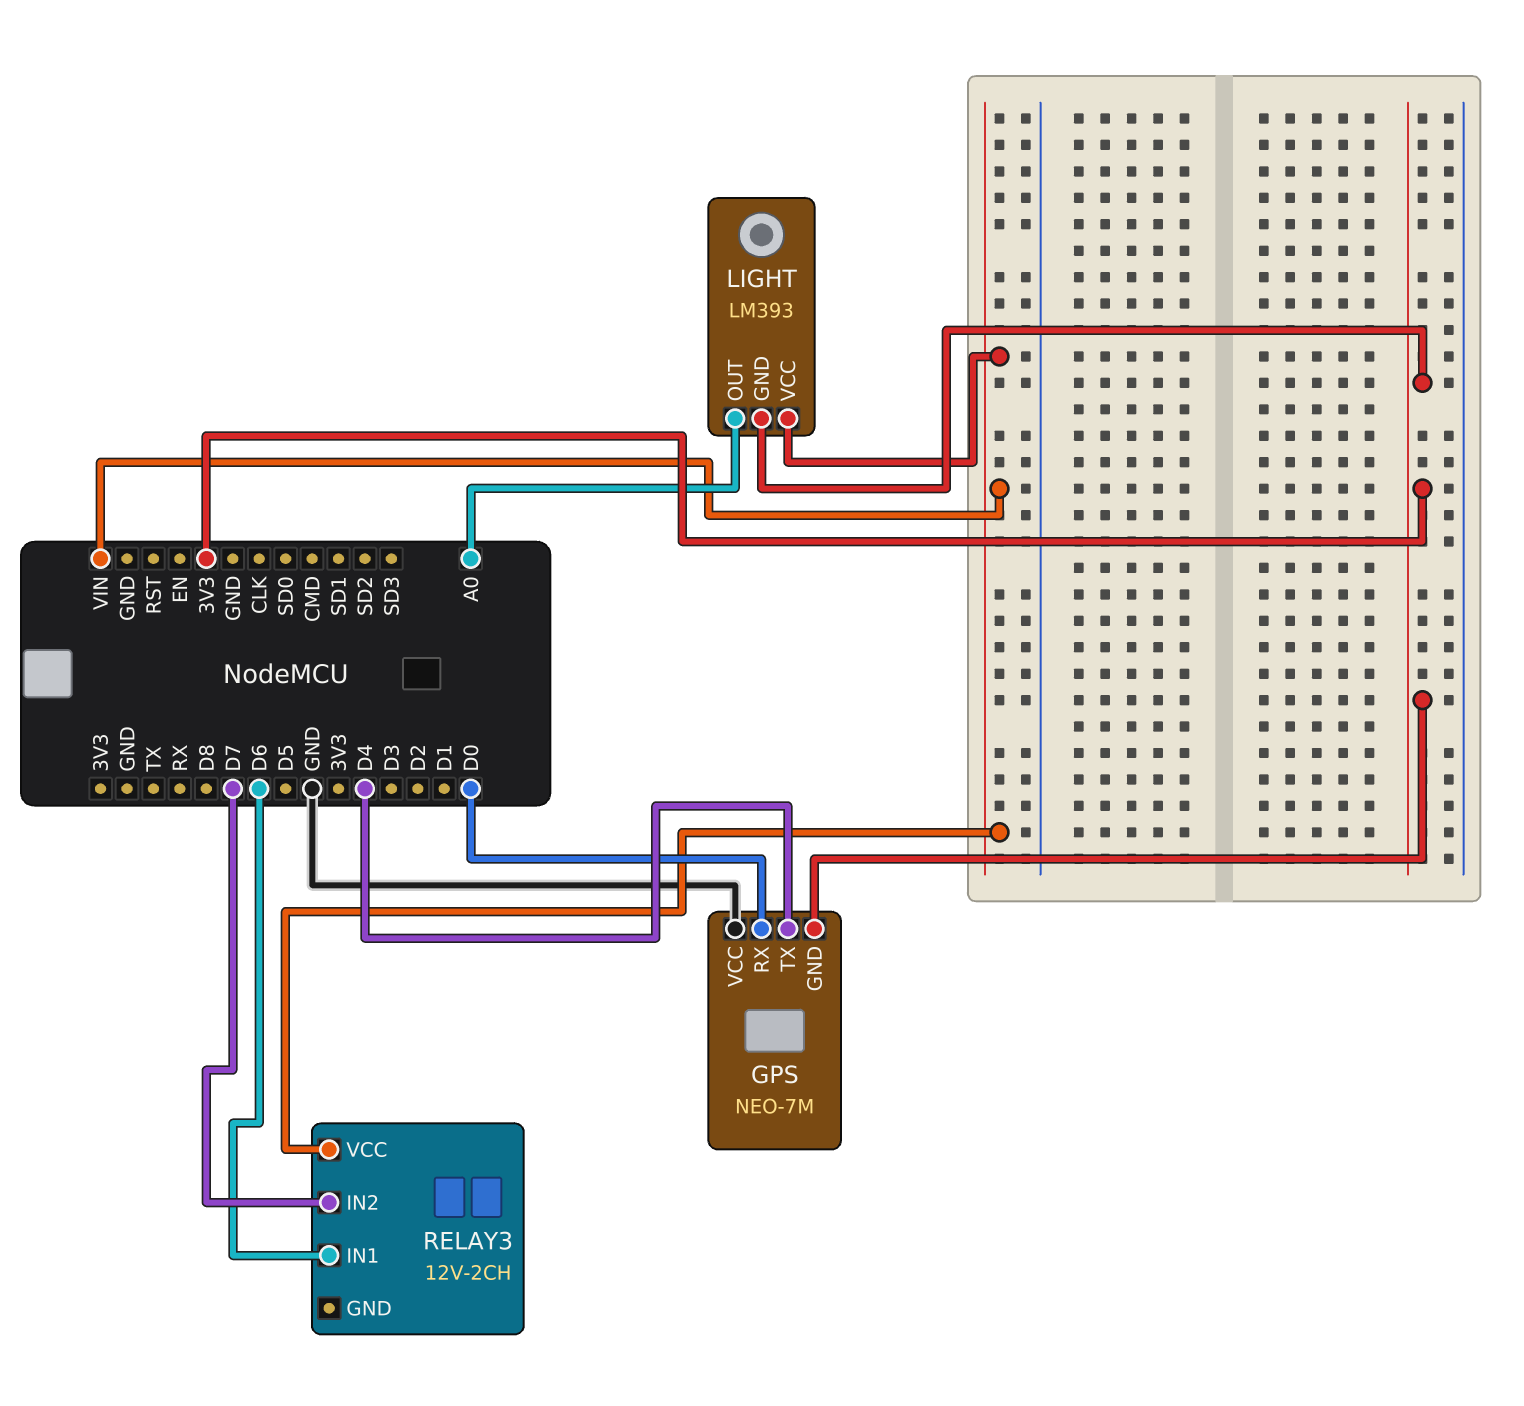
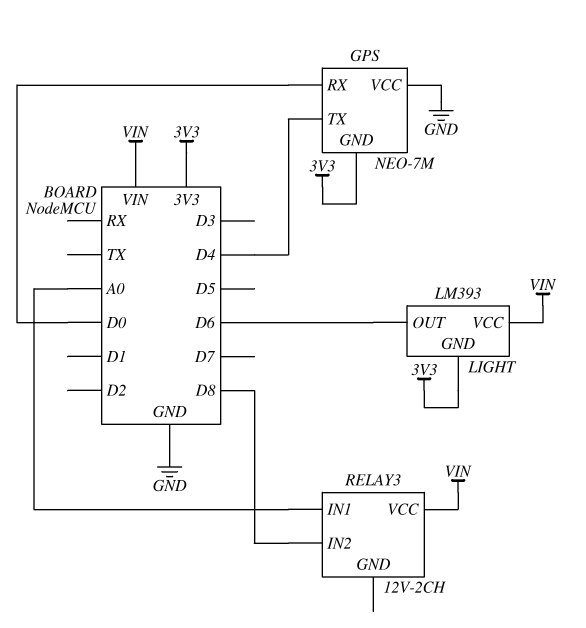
LIGHT pin OUT: A0 -> D6
RELAY3 pin IN1: D6 -> A0
RELAY3 pin IN2: D7 -> D8

